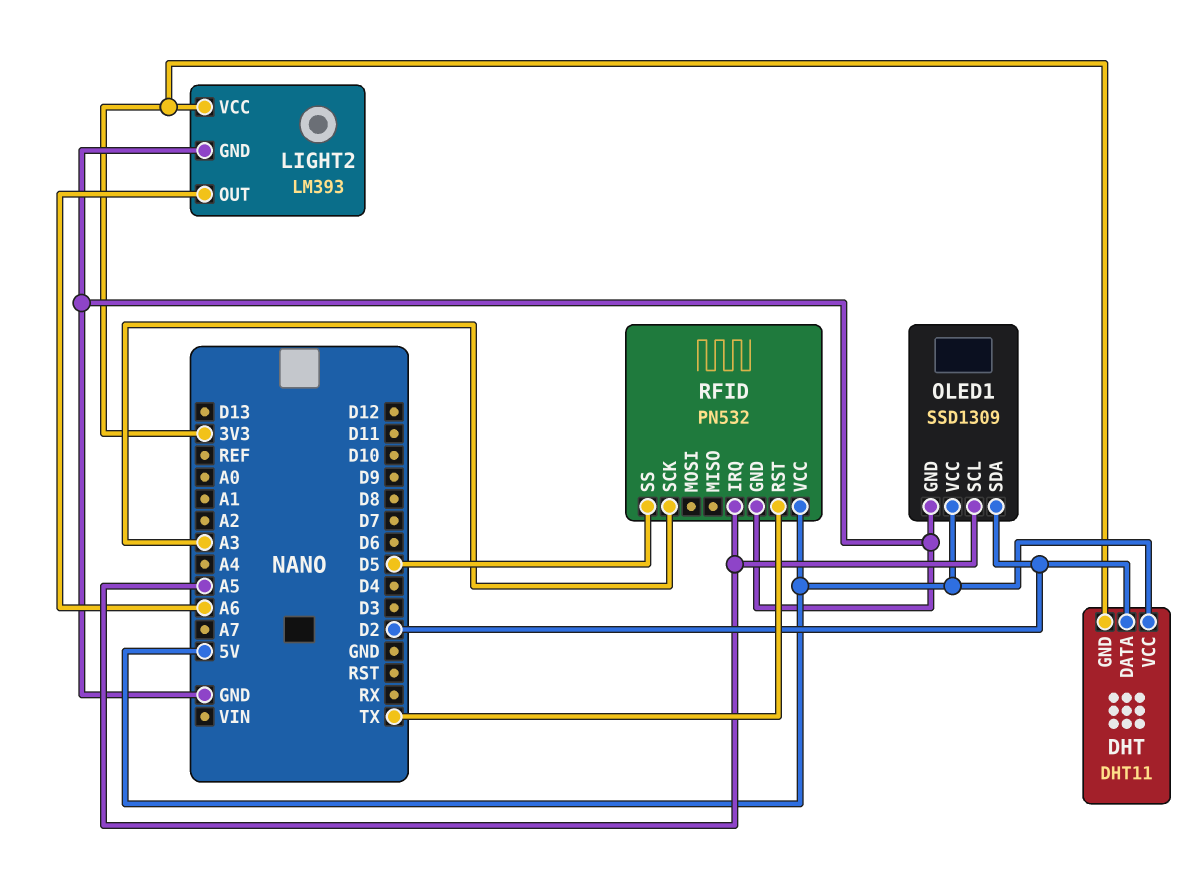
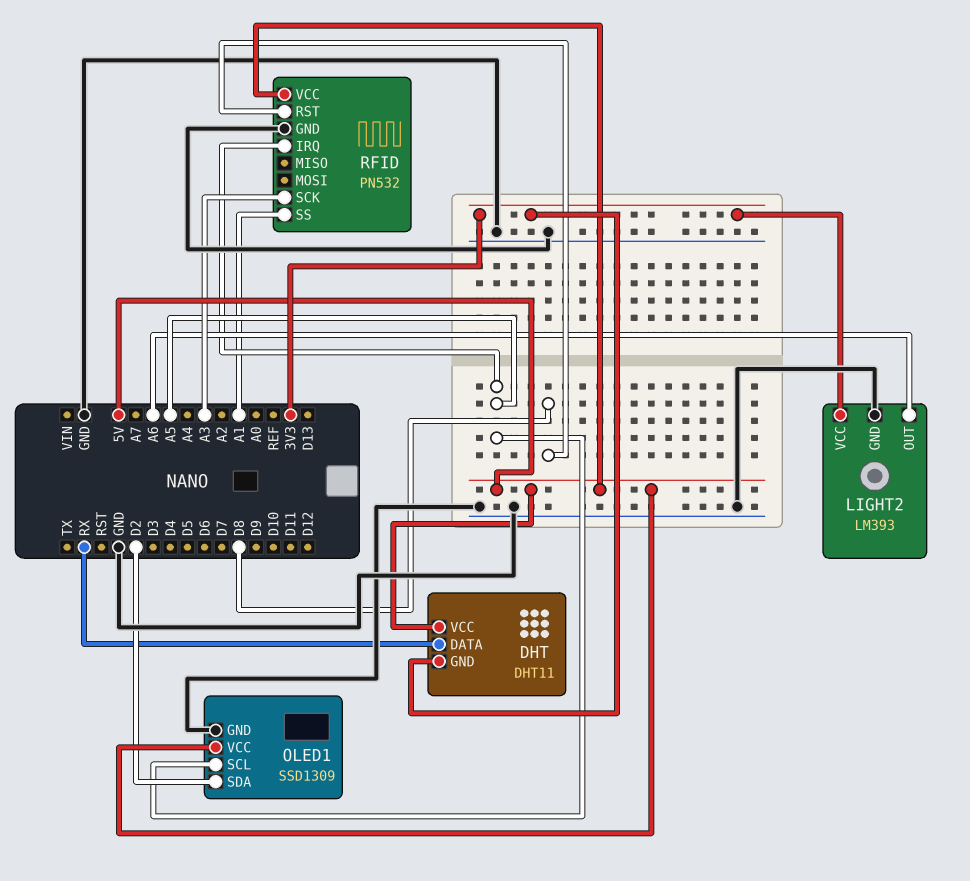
DHT pin DATA: D2 -> RX
RFID pin RST: TX -> D8
RFID pin SS: D5 -> A1

